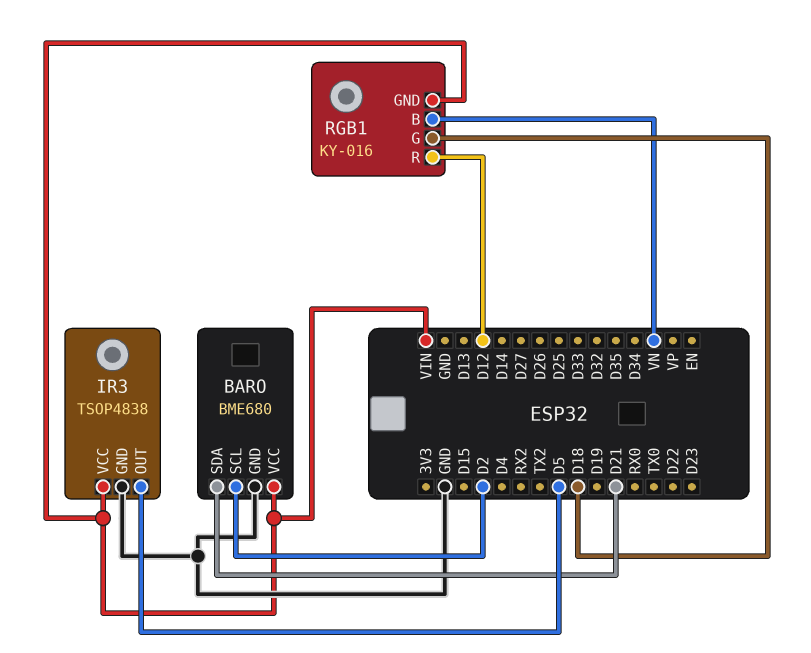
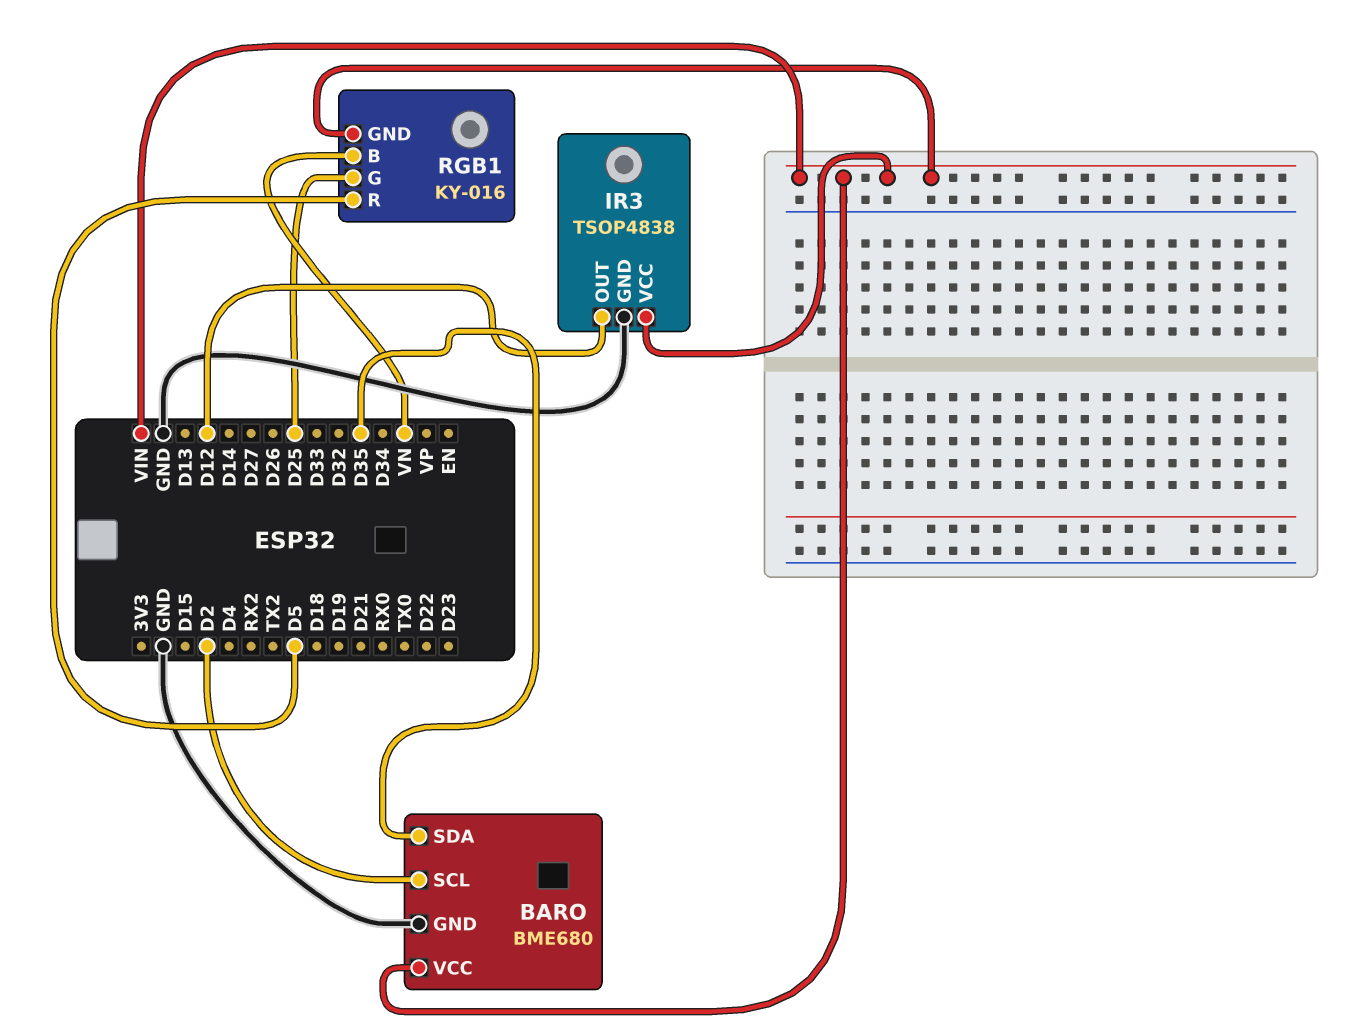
BARO pin SDA: D21 -> D35
IR3 pin OUT: D5 -> D12
RGB1 pin G: D18 -> D25
RGB1 pin R: D12 -> D5

